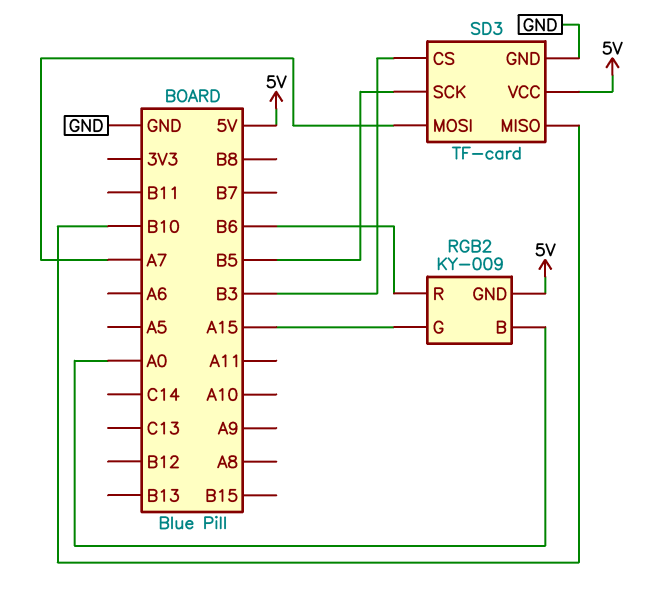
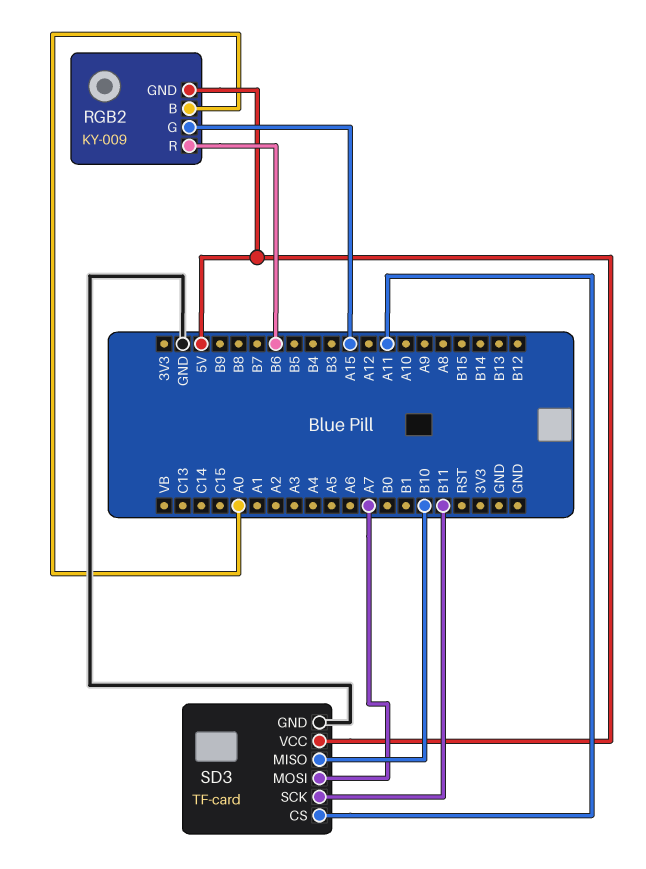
SD3 pin CS: B3 -> A11
SD3 pin SCK: B5 -> B11

